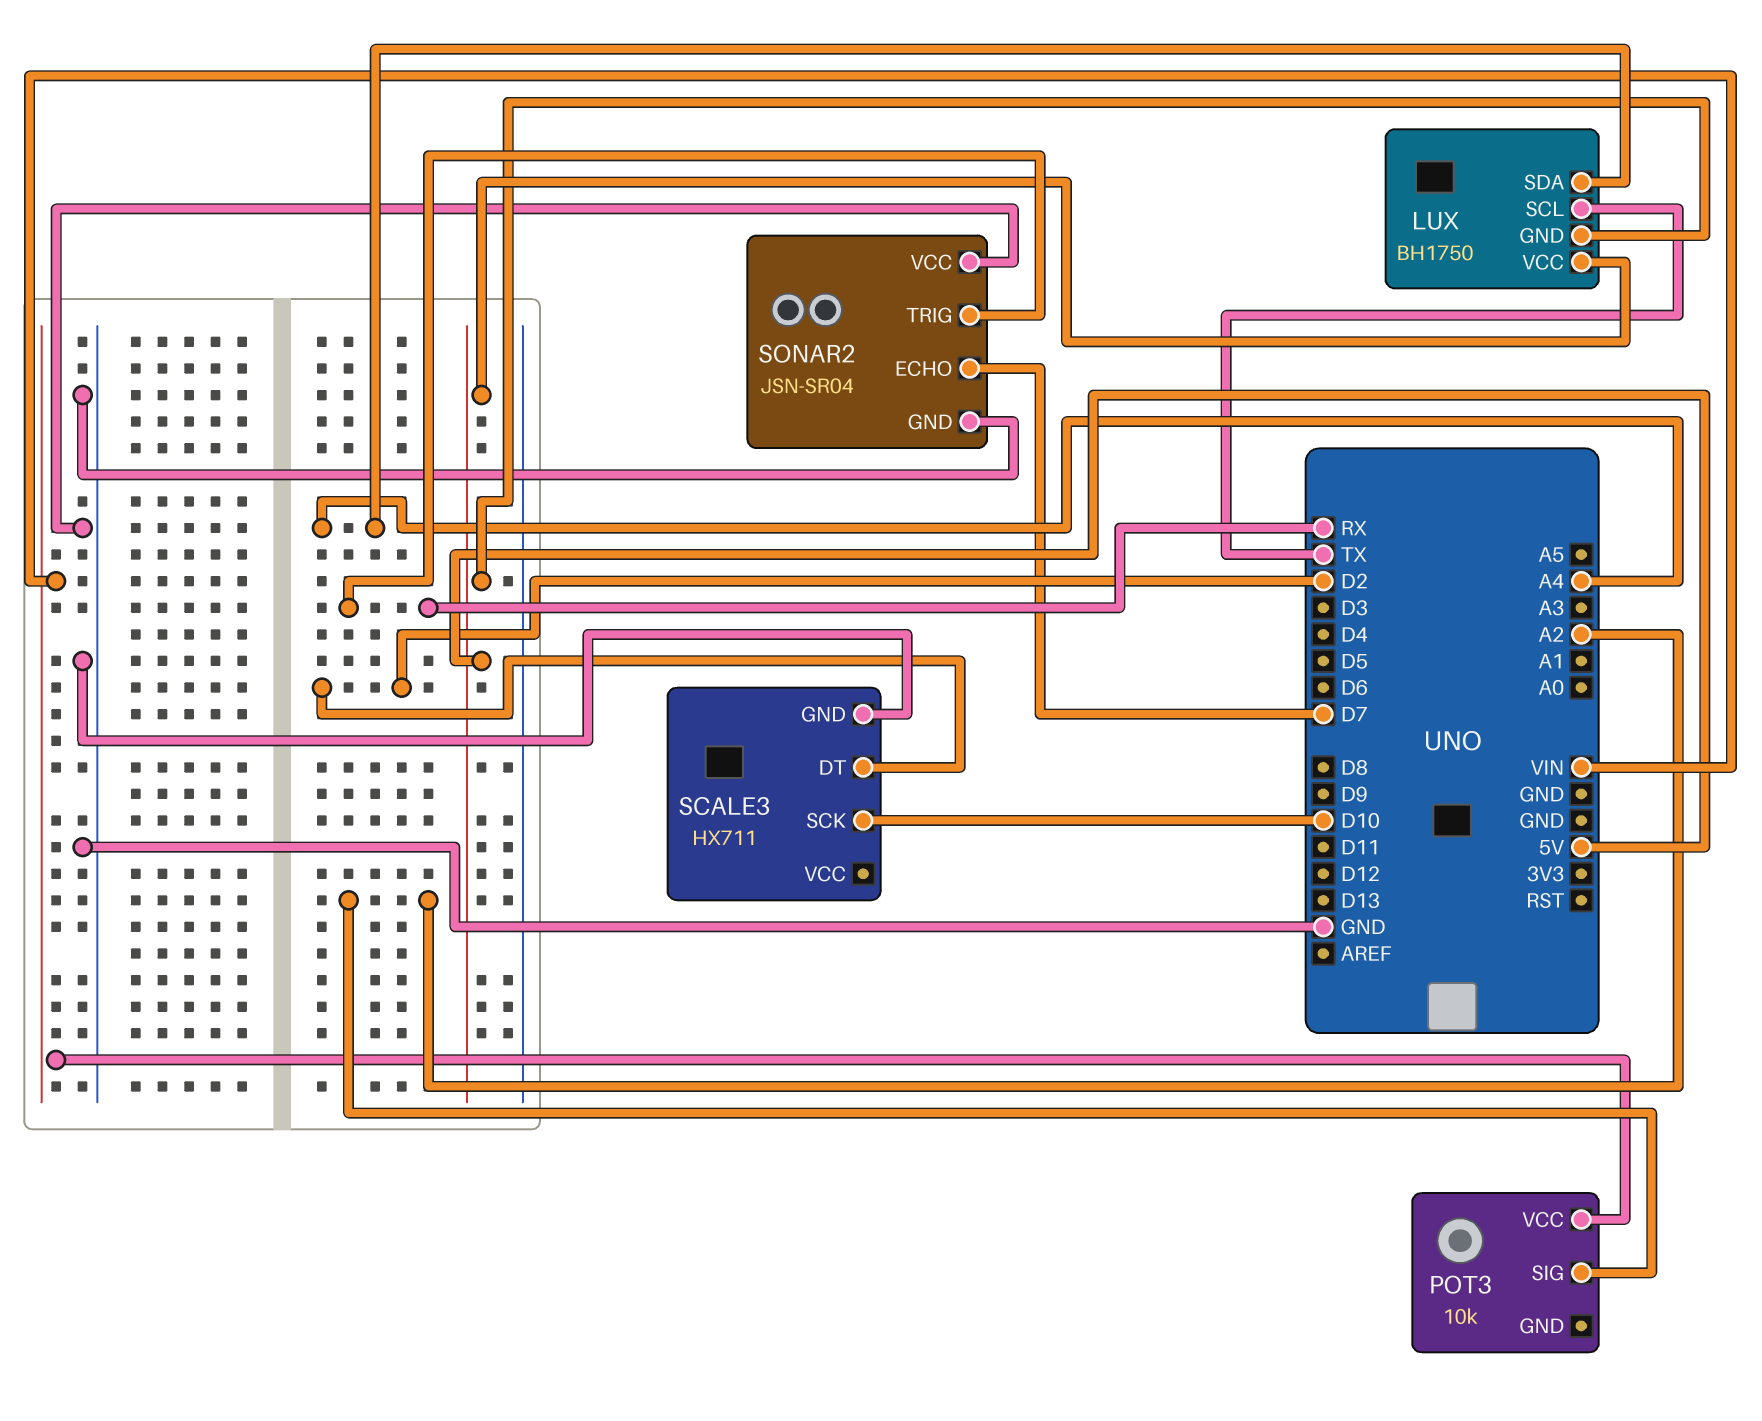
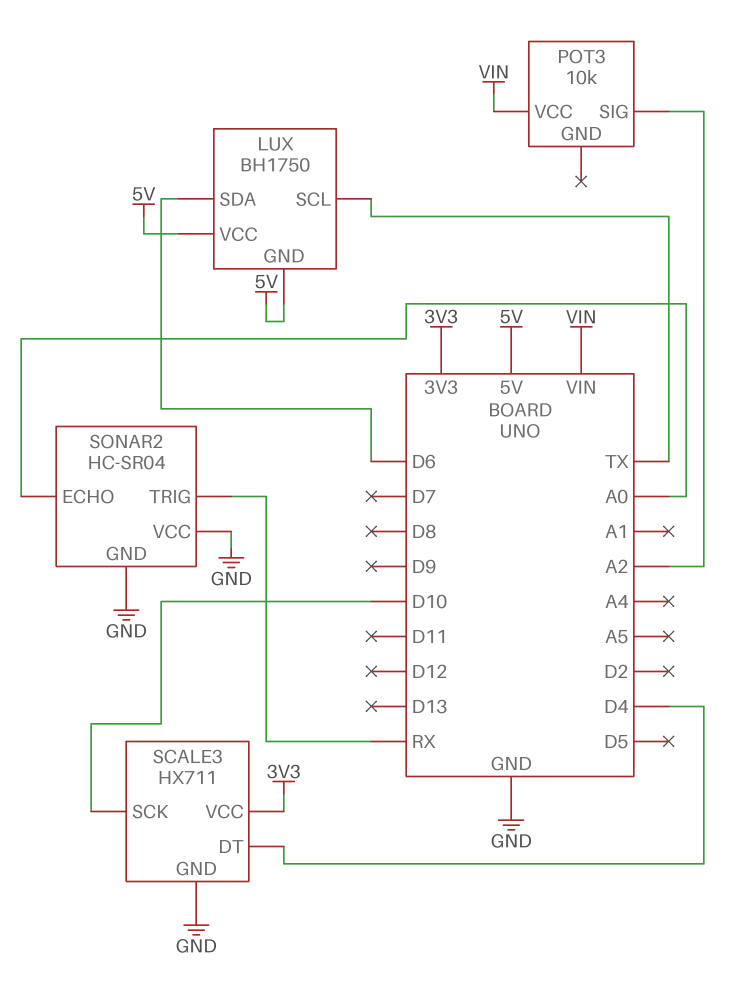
LUX pin SDA: A4 -> D6
SCALE3 pin DT: D2 -> D4
SCALE3 pin VCC: none -> 3V3
SONAR2: JSN-SR04 -> HC-SR04
SONAR2 pin ECHO: D7 -> A0

